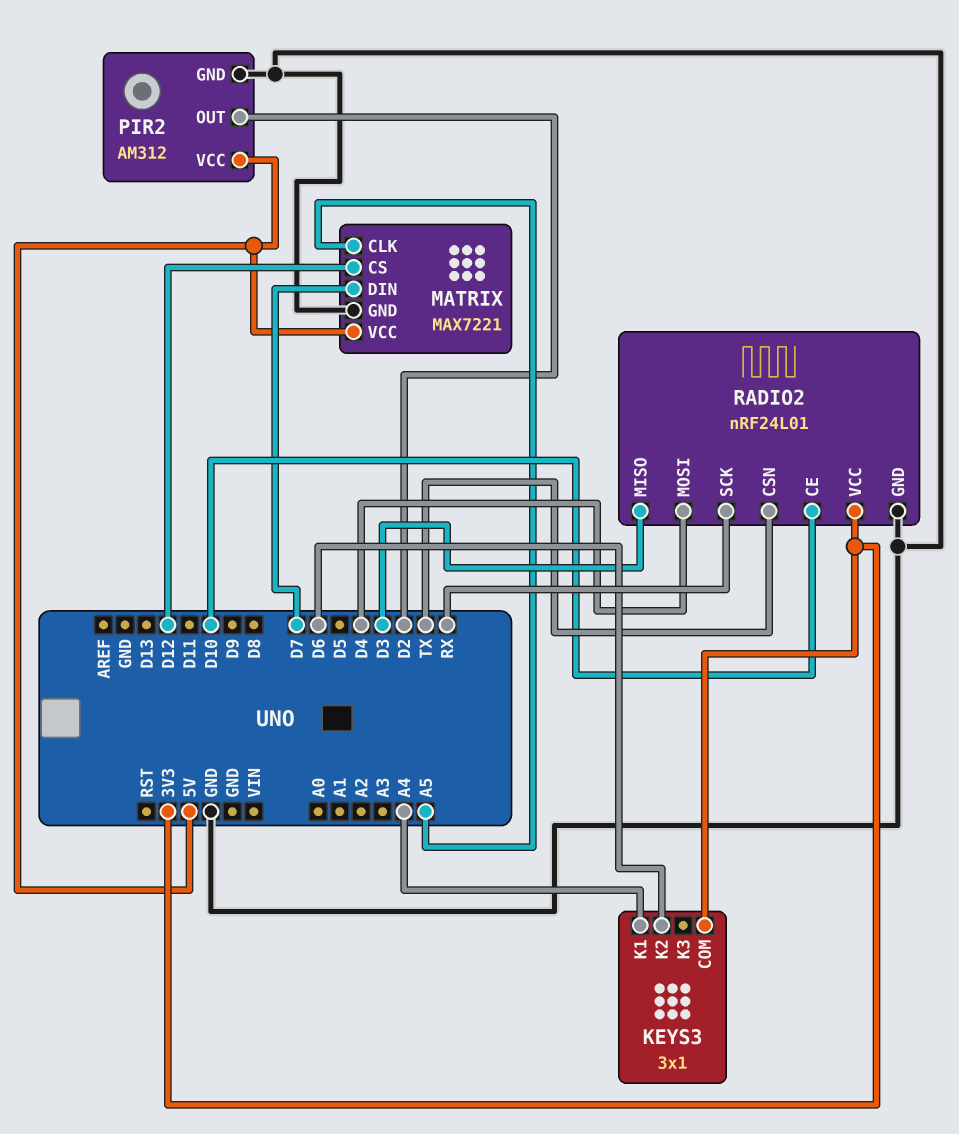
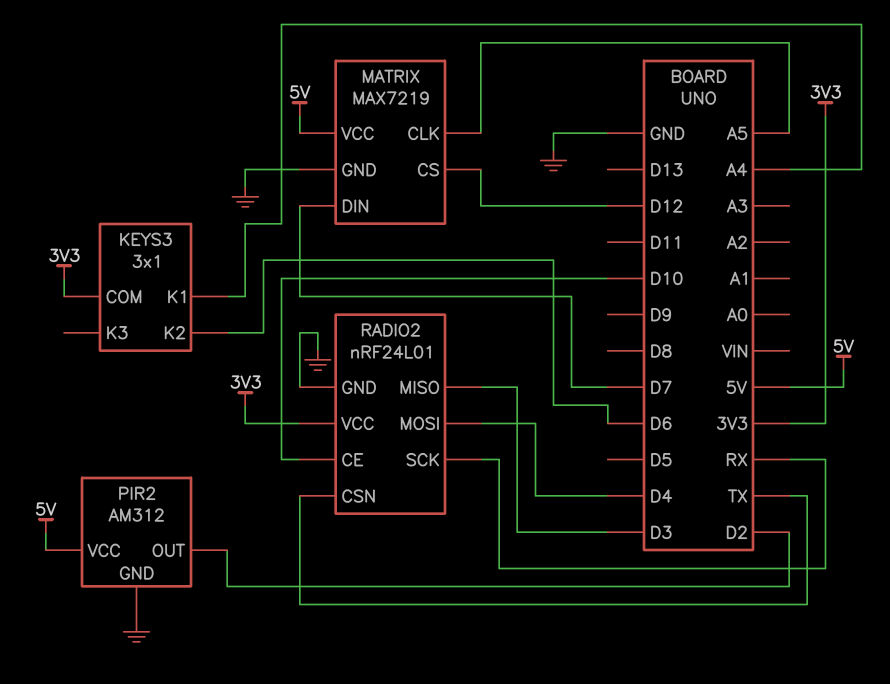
MATRIX: MAX7221 -> MAX7219

